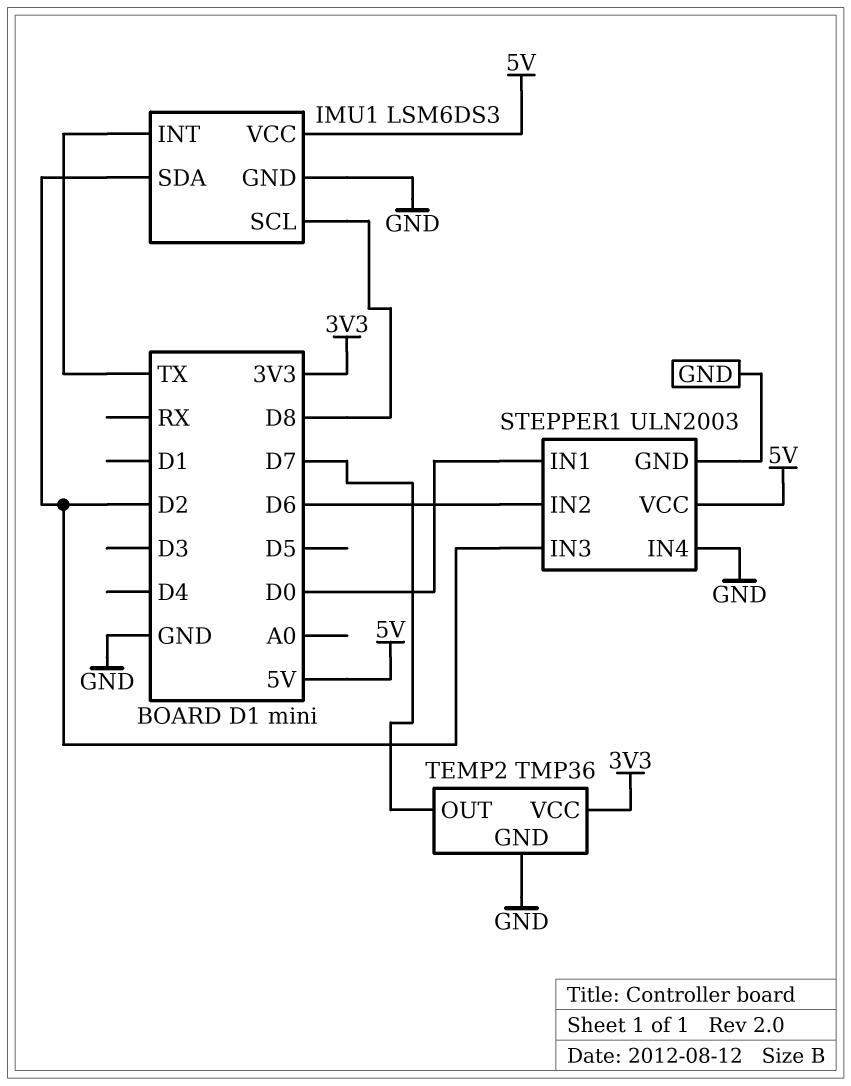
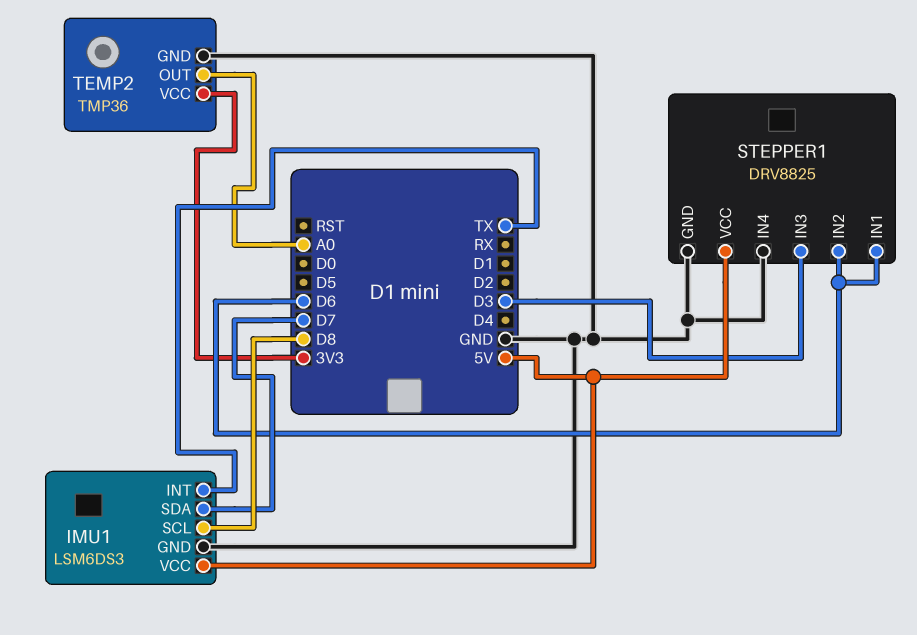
IMU1 pin SDA: D2 -> D7
STEPPER1: ULN2003 -> DRV8825
STEPPER1 pin IN1: D0 -> D6
STEPPER1 pin IN3: D2 -> D3
TEMP2 pin OUT: D7 -> A0

